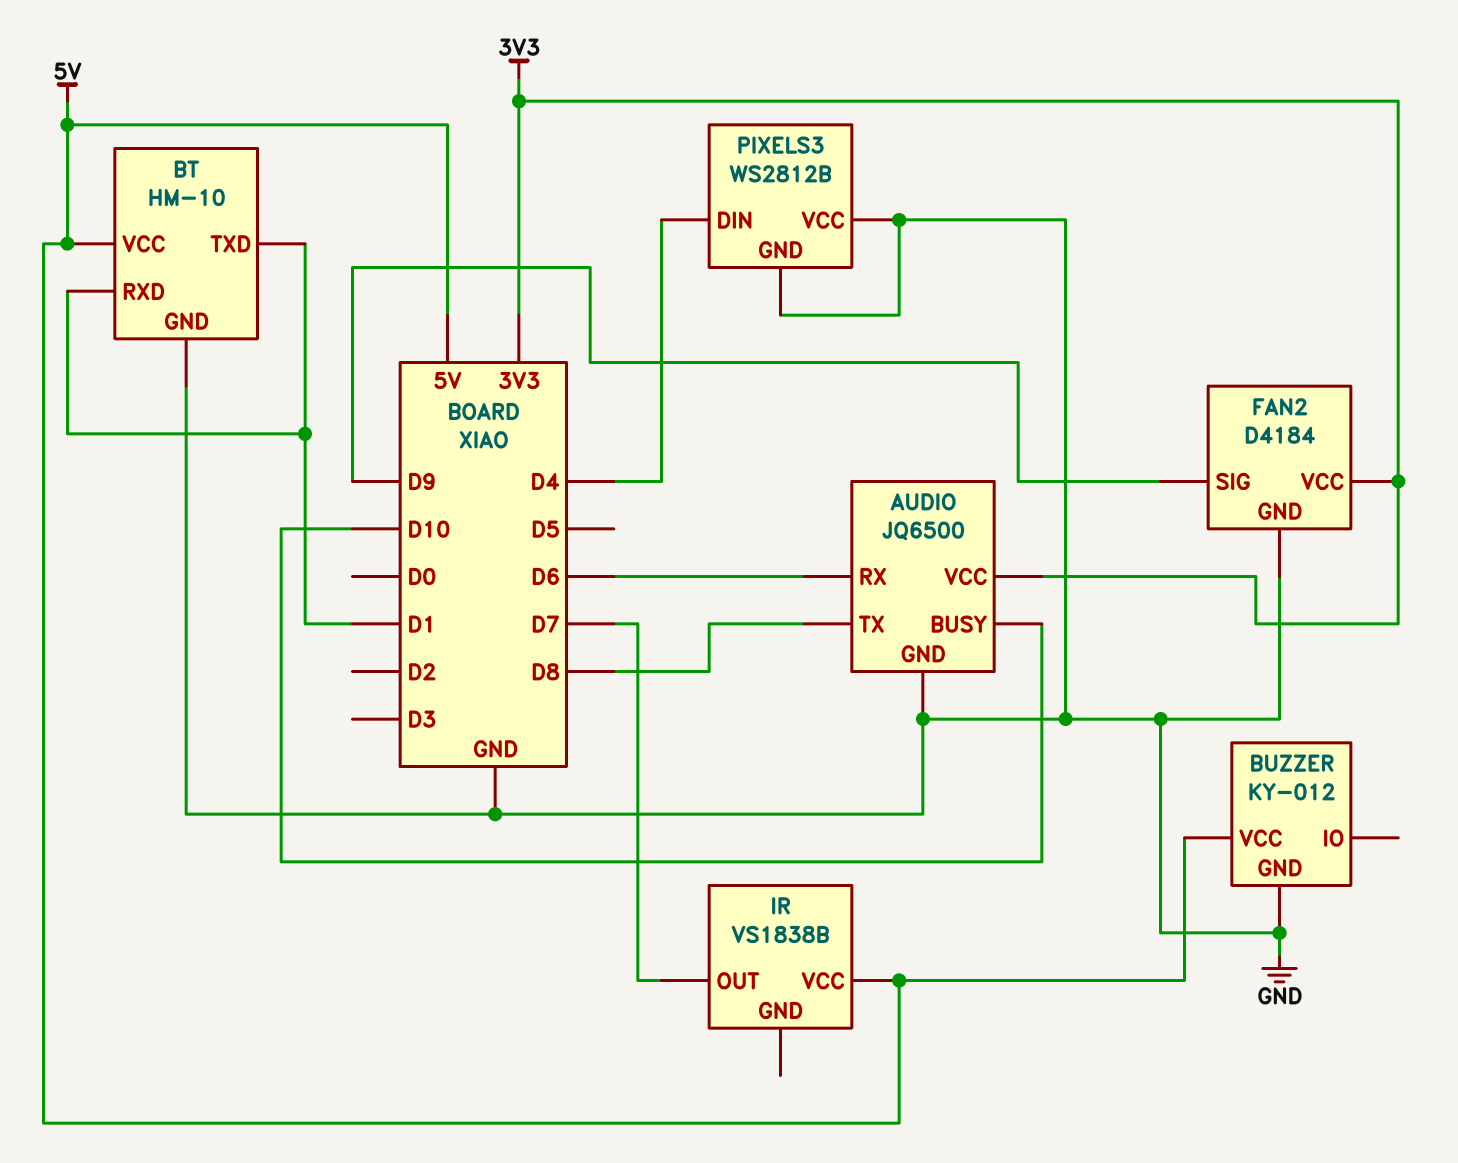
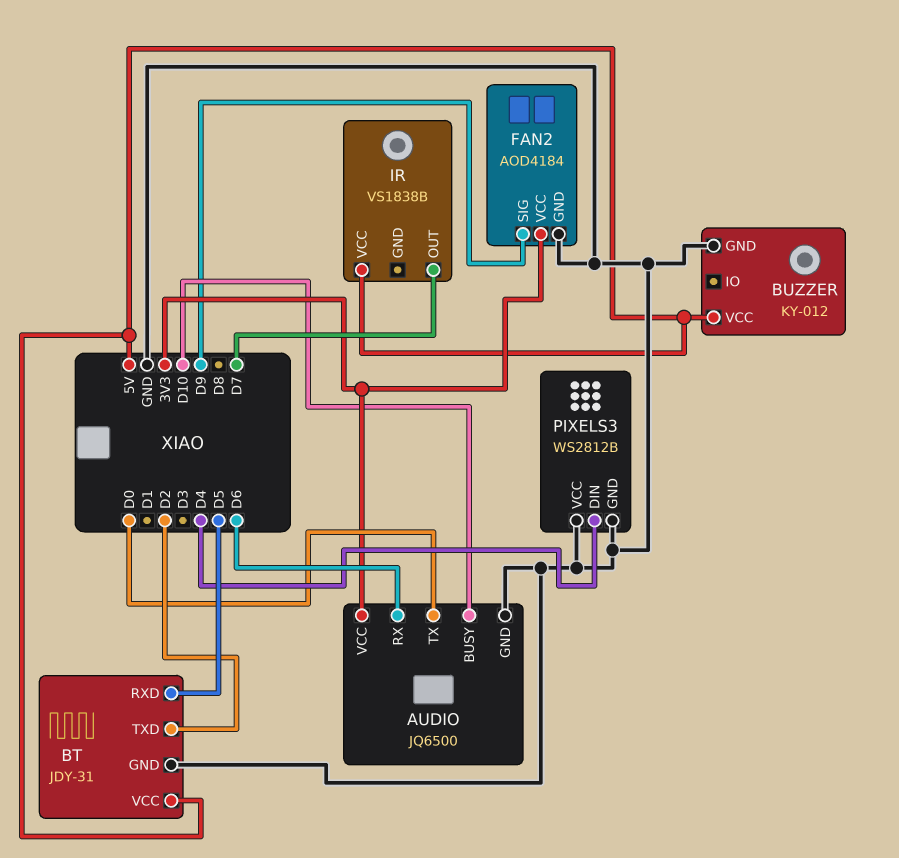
AUDIO pin TX: D8 -> D0
BT: HM-10 -> JDY-31
BT pin RXD: D1 -> D5
BT pin TXD: D1 -> D2
FAN2: D4184 -> AOD4184

